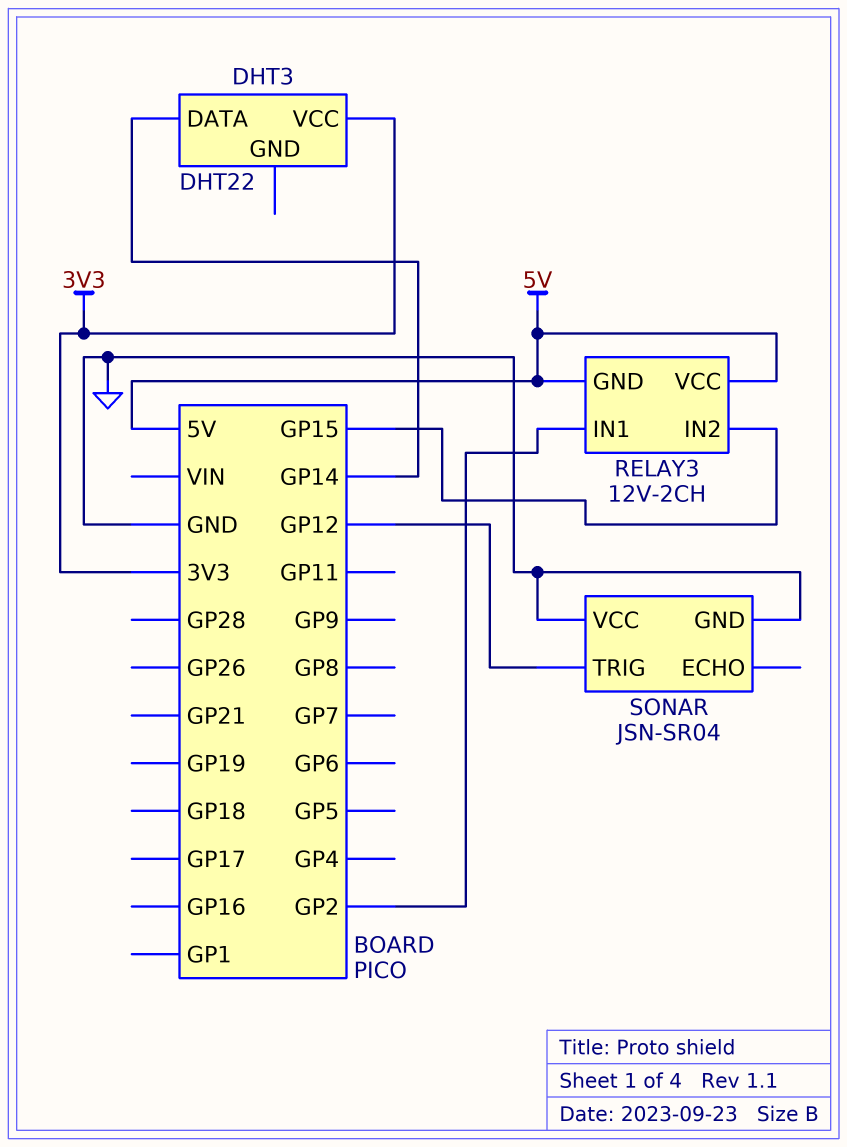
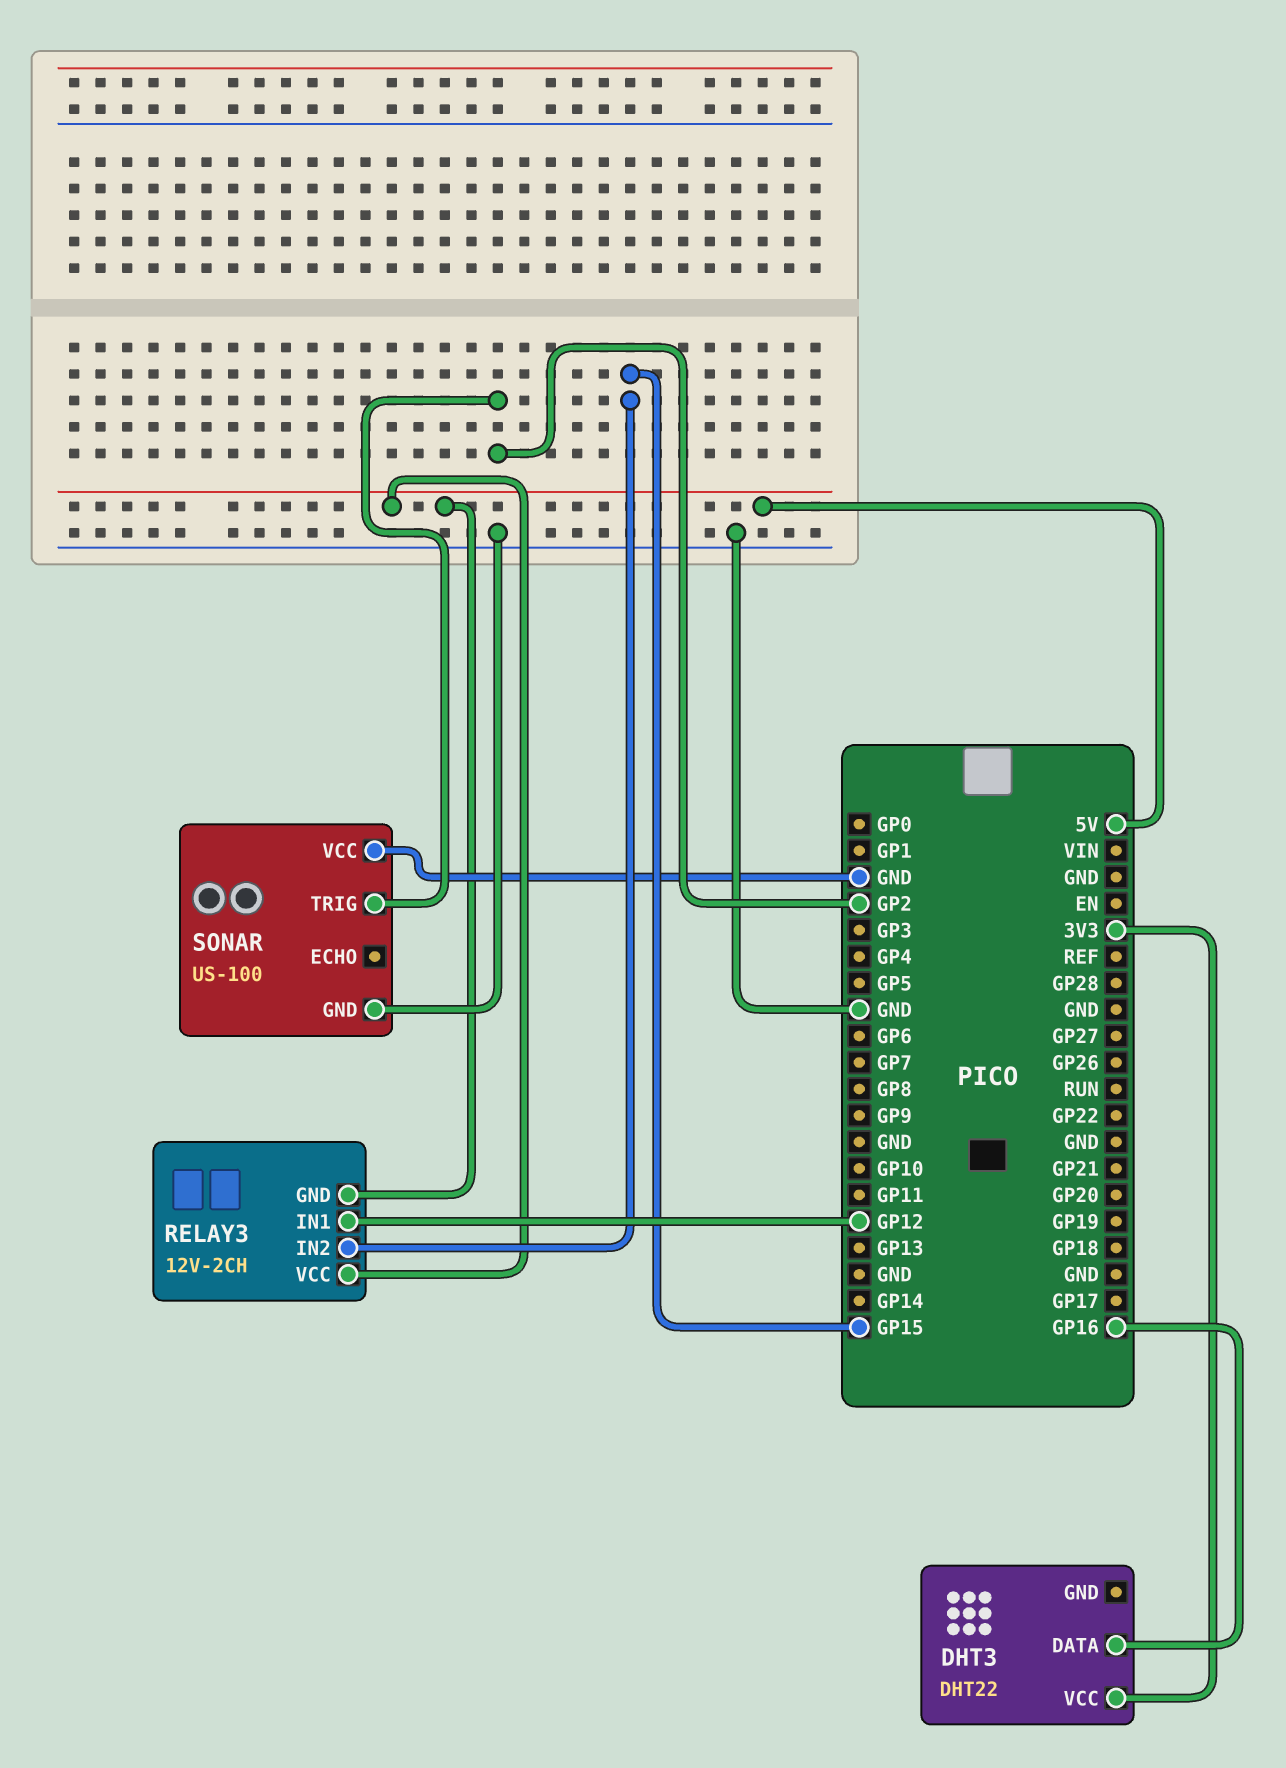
DHT3 pin DATA: GP14 -> GP16
RELAY3 pin IN1: GP2 -> GP12
SONAR: JSN-SR04 -> US-100
SONAR pin TRIG: GP12 -> GP2

